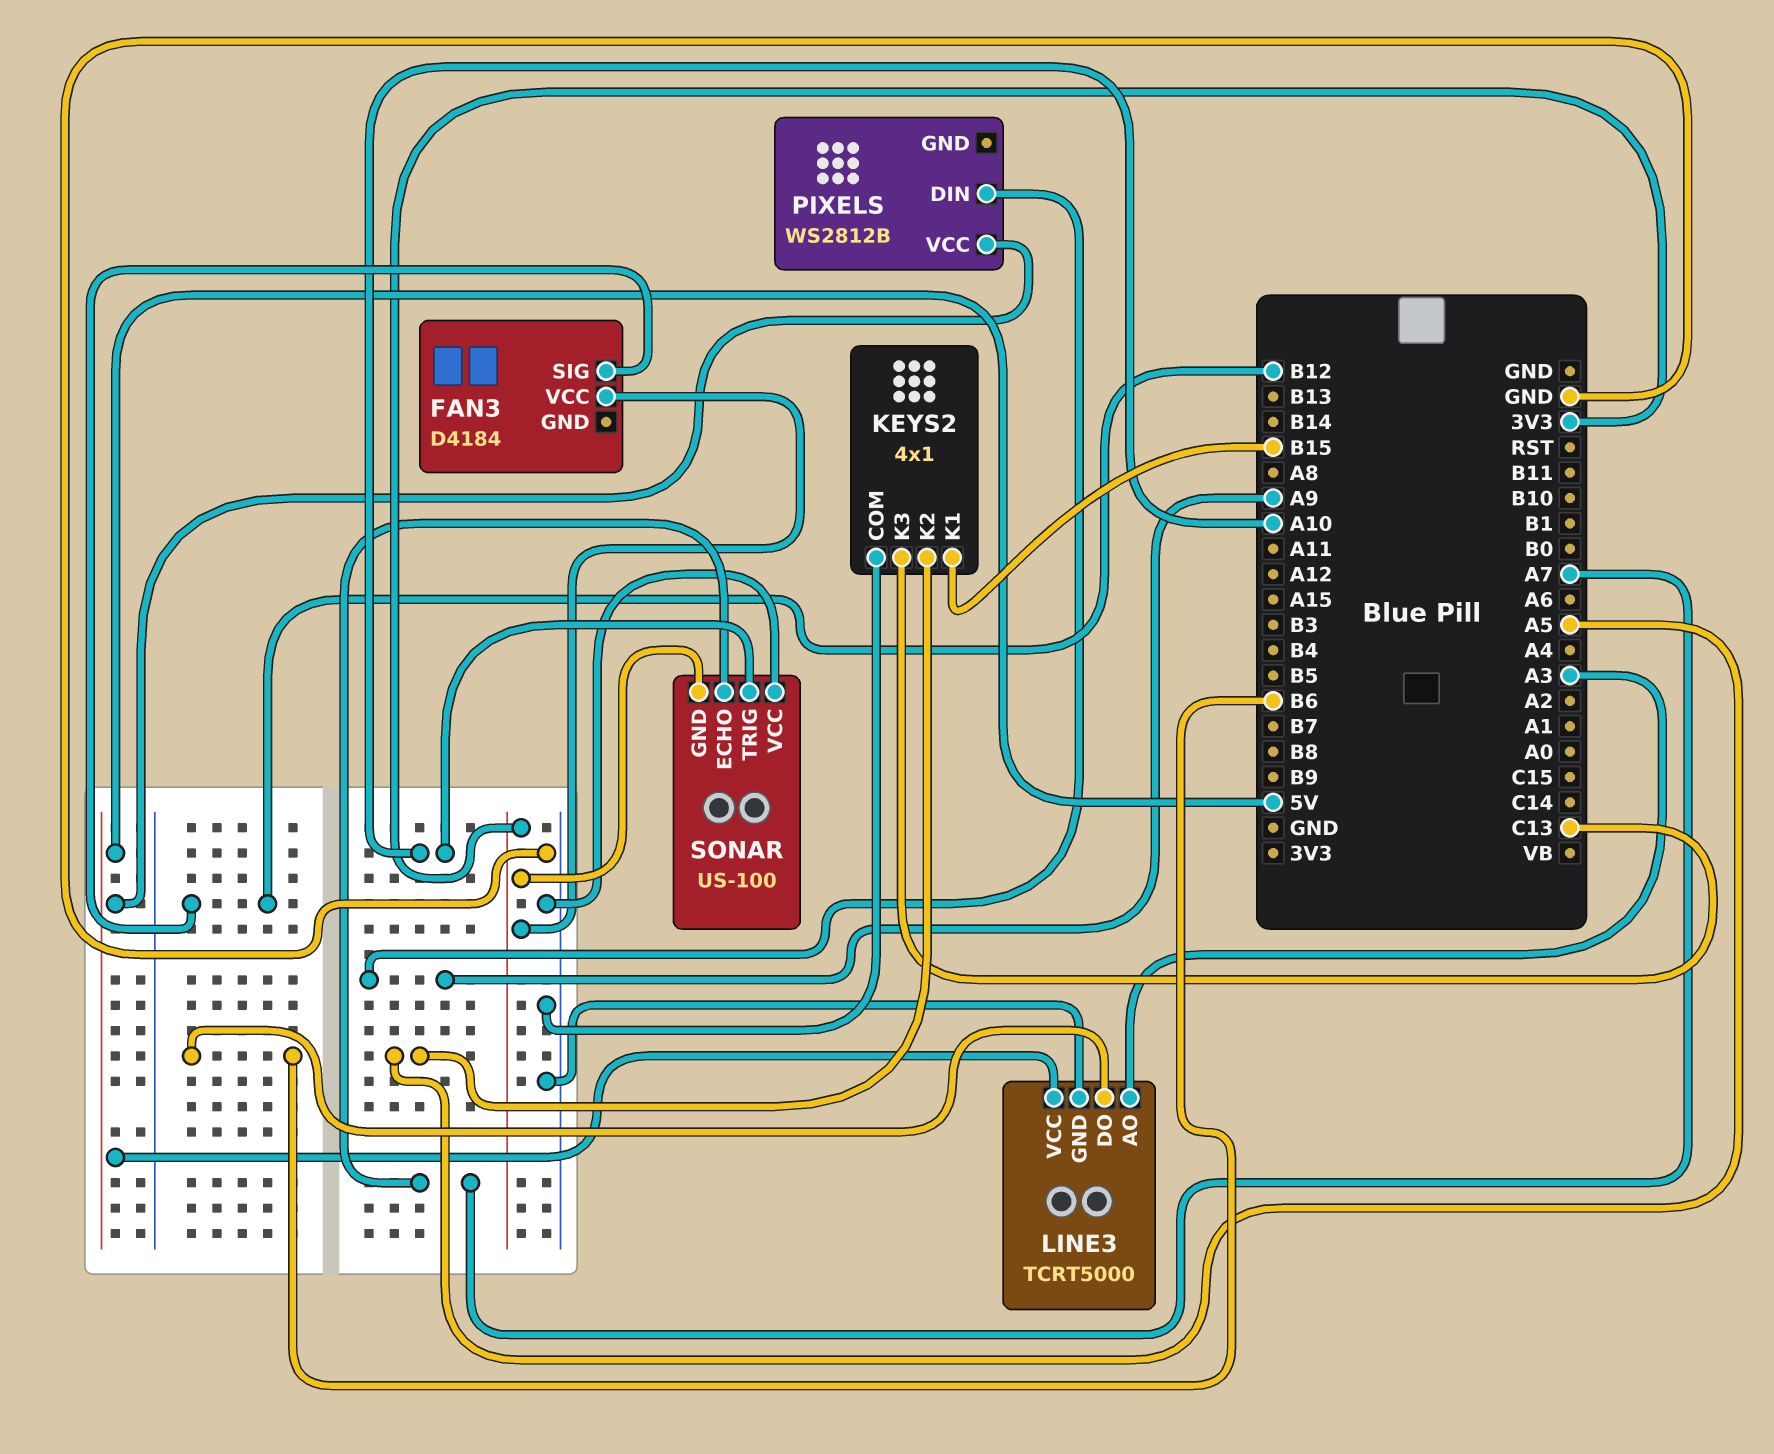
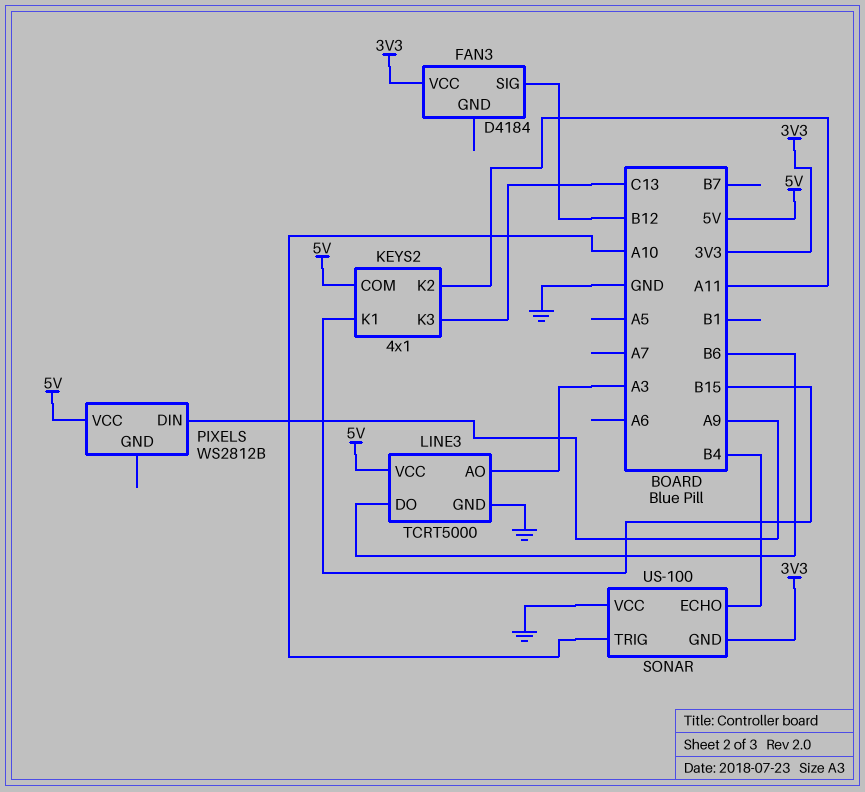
KEYS2 pin COM: GND -> 5V
KEYS2 pin K2: A5 -> A11
SONAR pin ECHO: A7 -> B4

